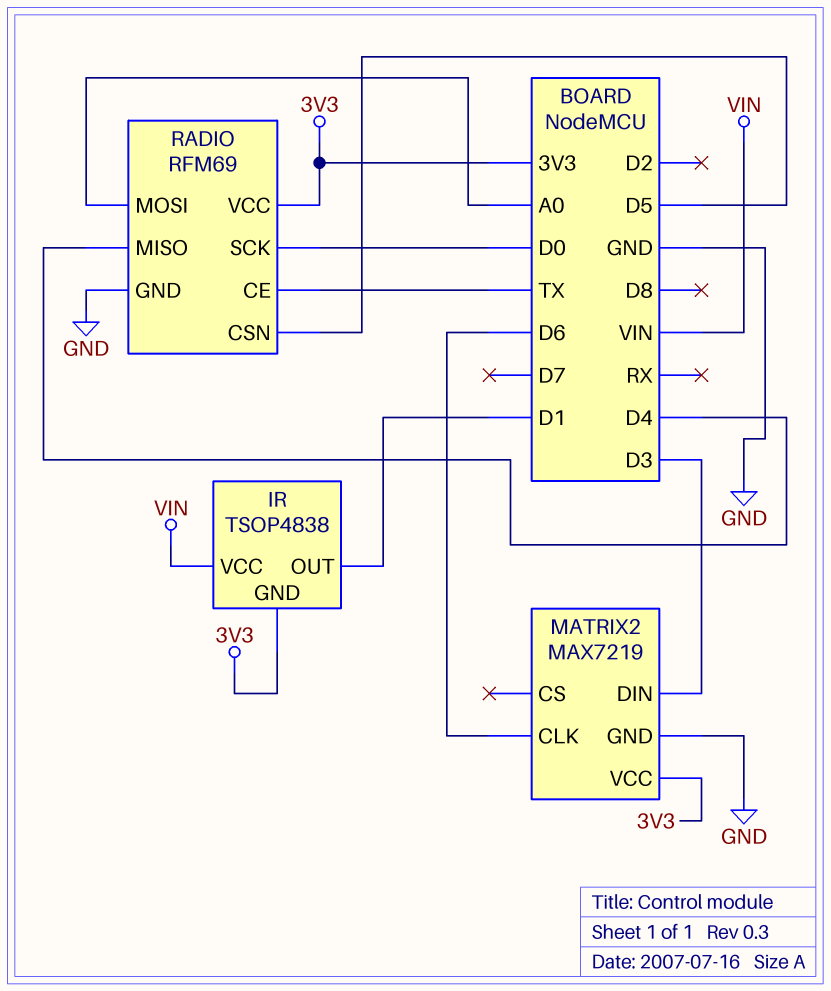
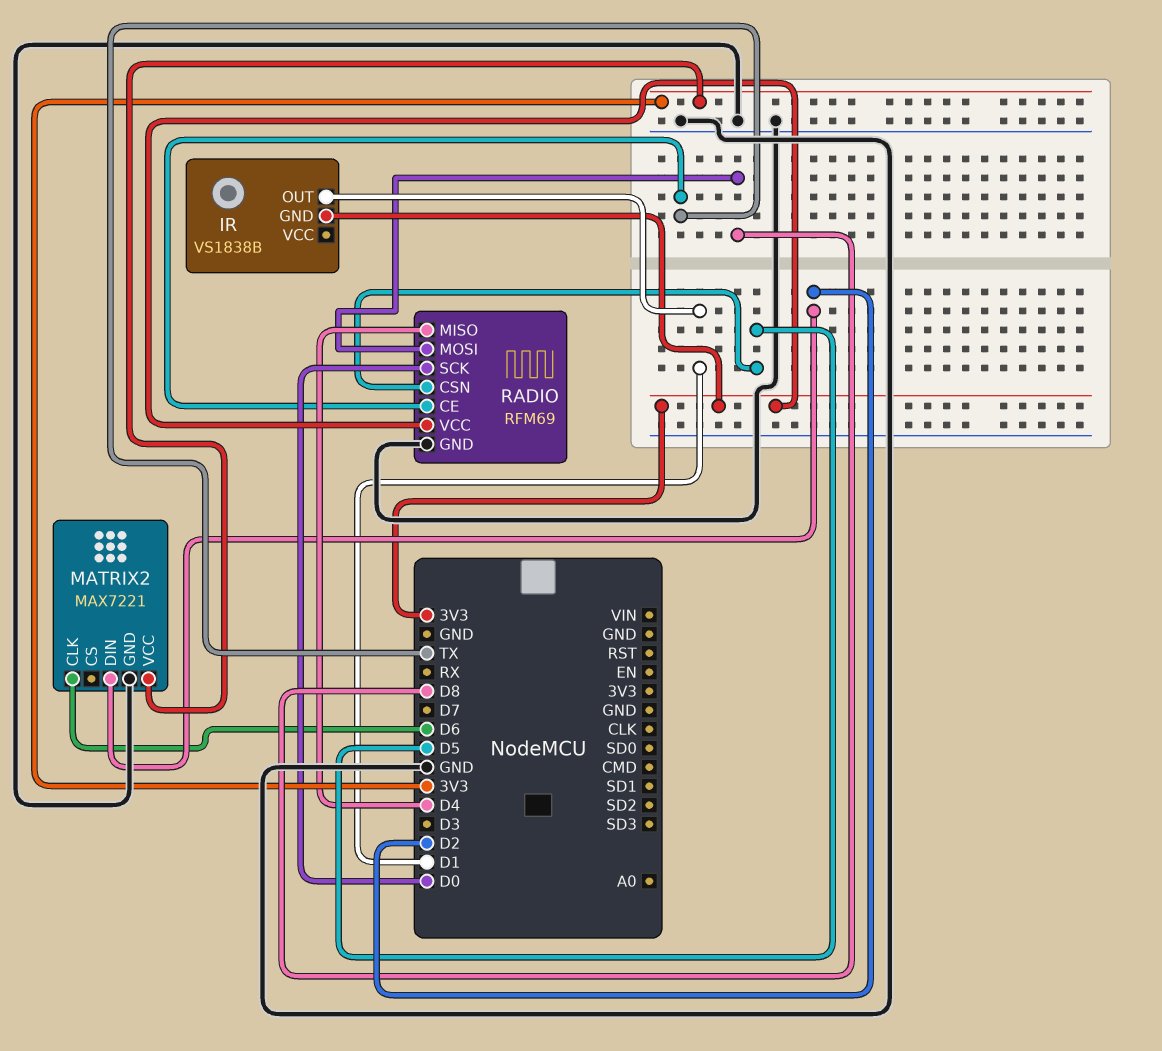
IR: TSOP4838 -> VS1838B
IR pin VCC: VIN -> none
MATRIX2: MAX7219 -> MAX7221
MATRIX2 pin DIN: D3 -> D2
RADIO pin MOSI: A0 -> D8

